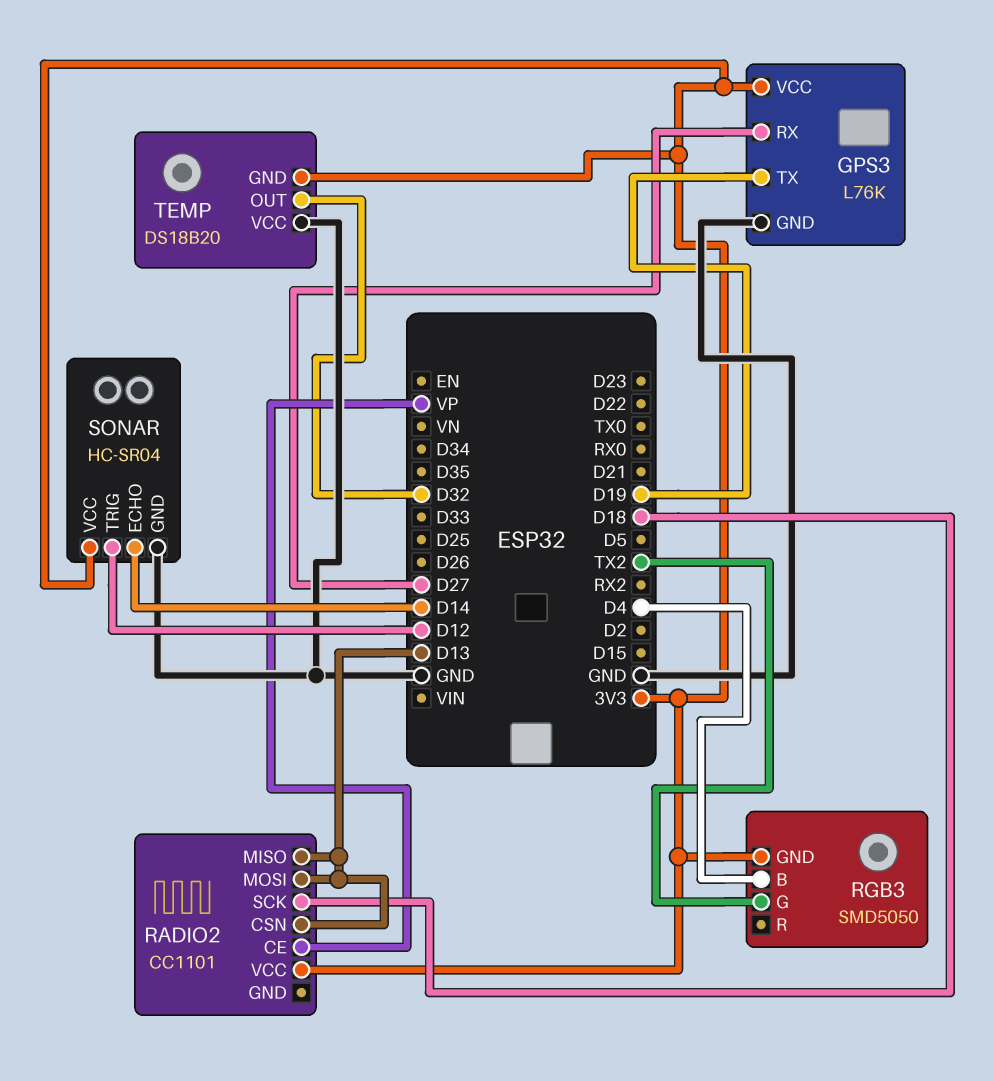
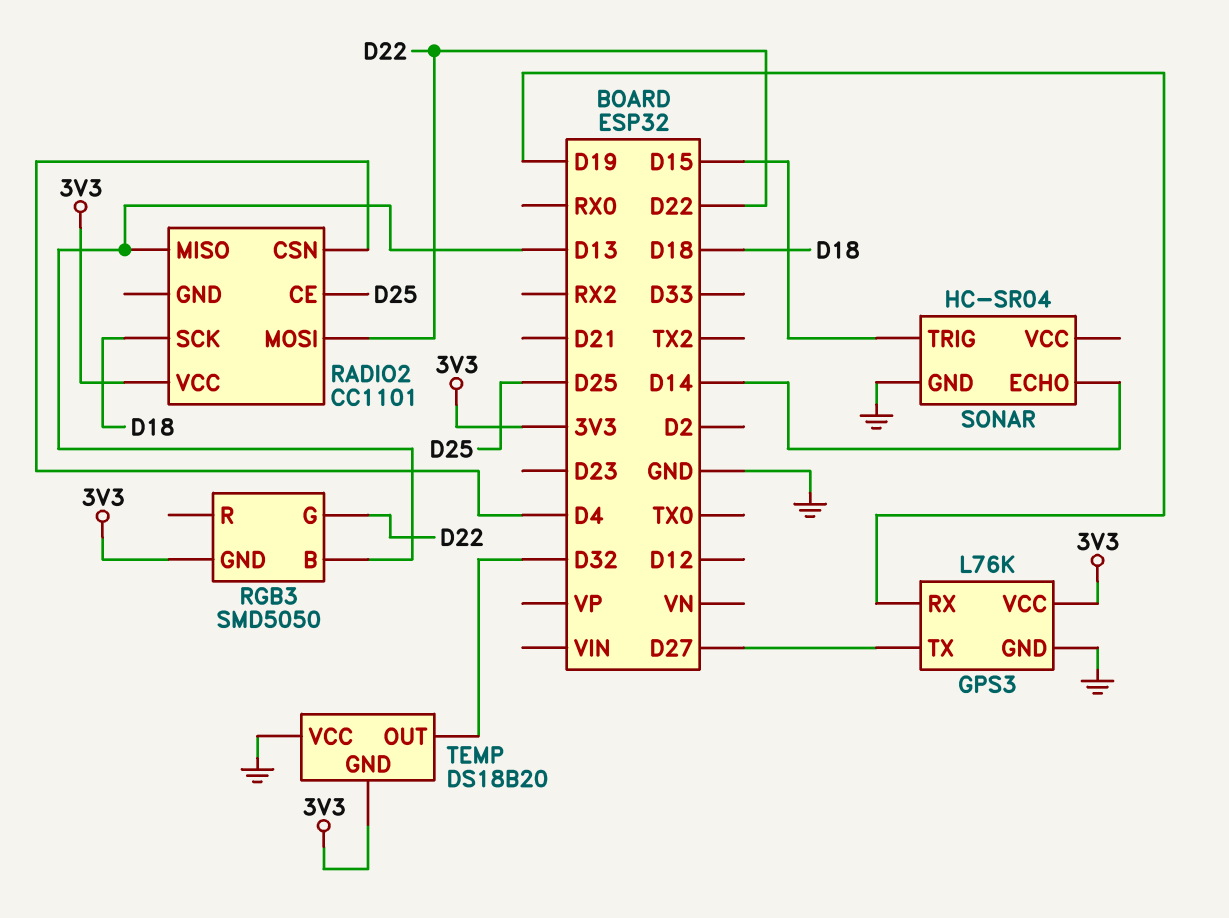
GPS3 pin RX: D27 -> D19
GPS3 pin TX: D19 -> D27
RADIO2 pin CE: VP -> D25
RADIO2 pin CSN: D13 -> D4
RADIO2 pin MOSI: D13 -> D22
RGB3 pin B: D4 -> D13
RGB3 pin G: TX2 -> D22
SONAR pin TRIG: D12 -> D15
SONAR pin VCC: 3V3 -> none

